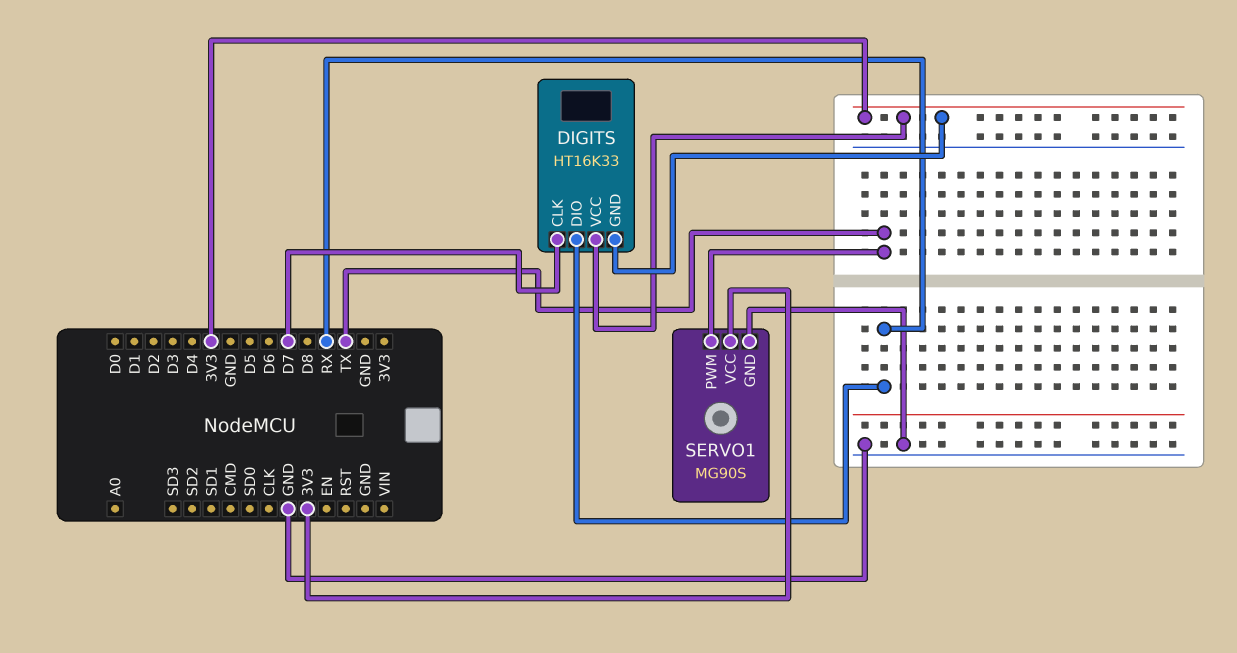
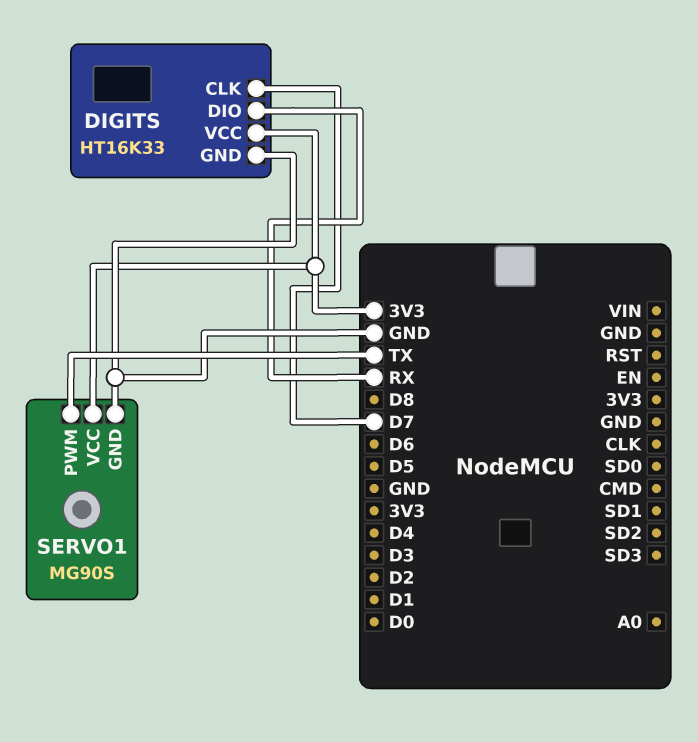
DIGITS pin GND: 3V3 -> GND

